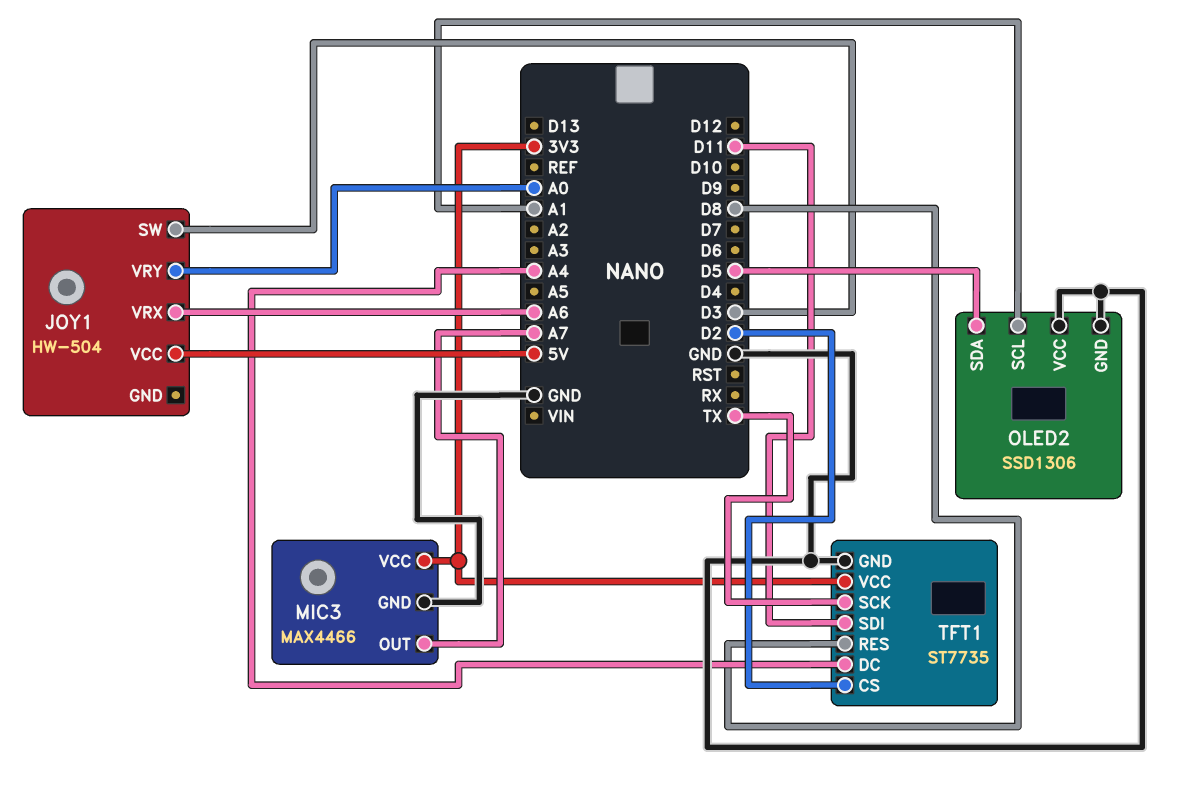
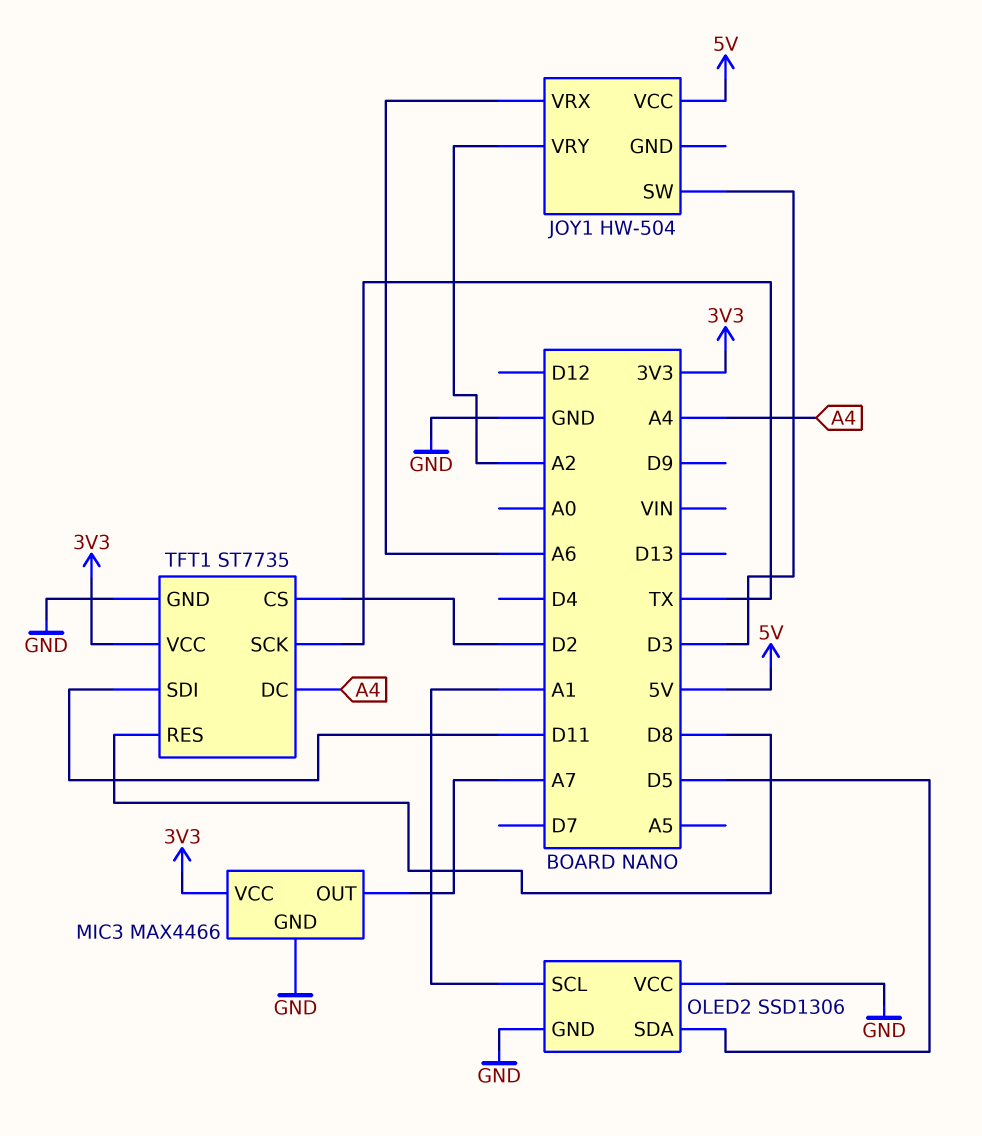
JOY1 pin VRY: A0 -> A2

